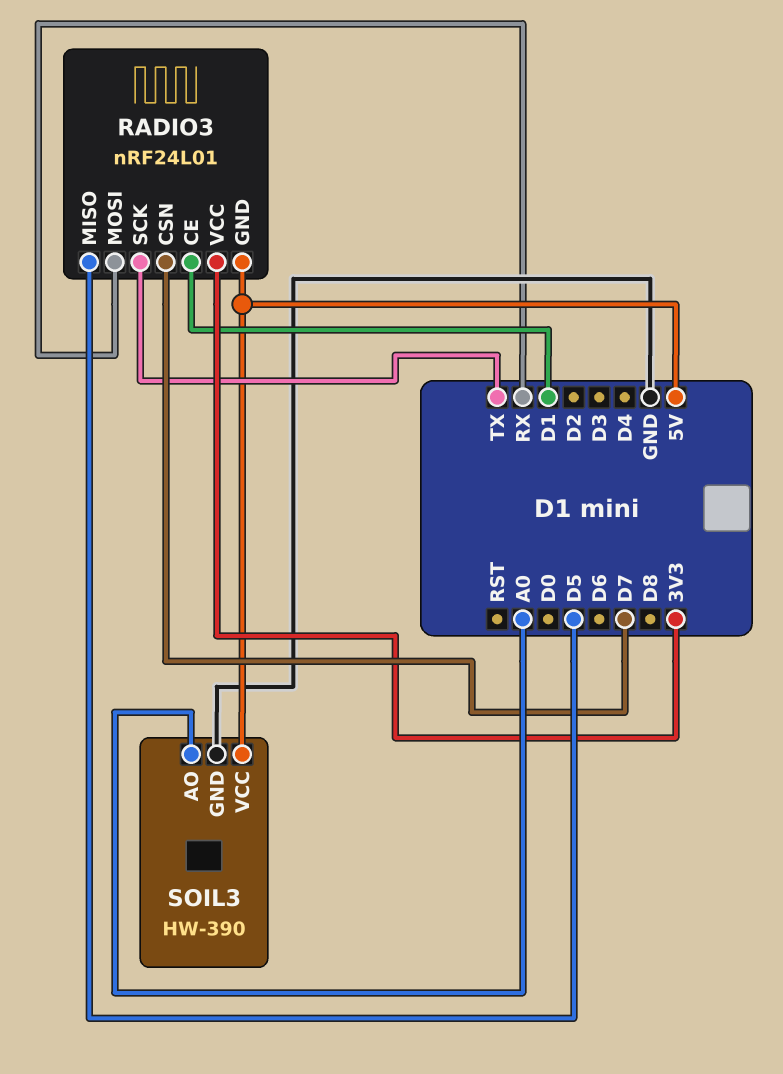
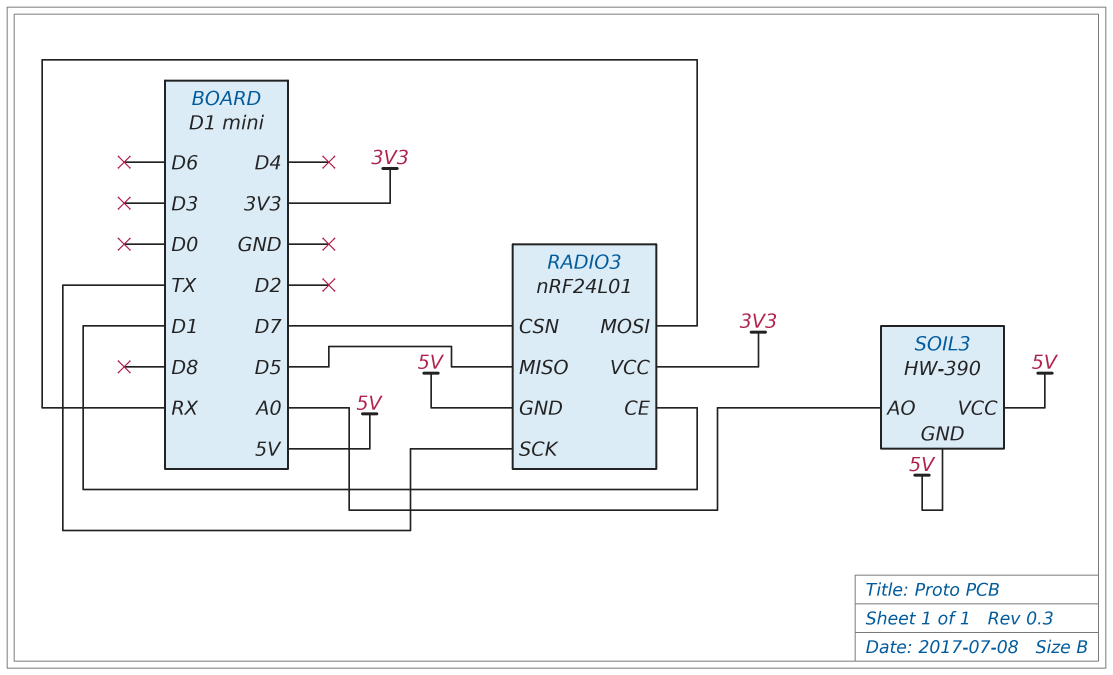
SOIL3 pin GND: GND -> 5V

